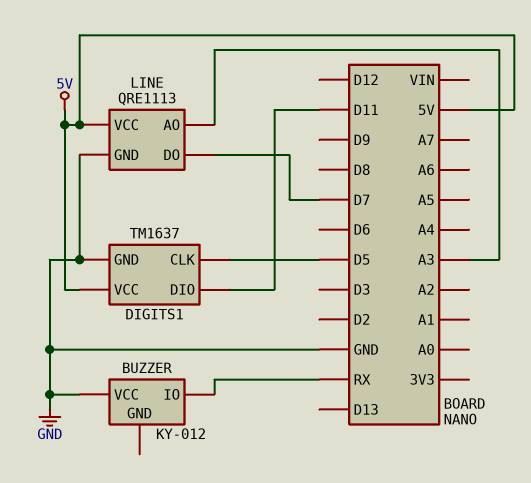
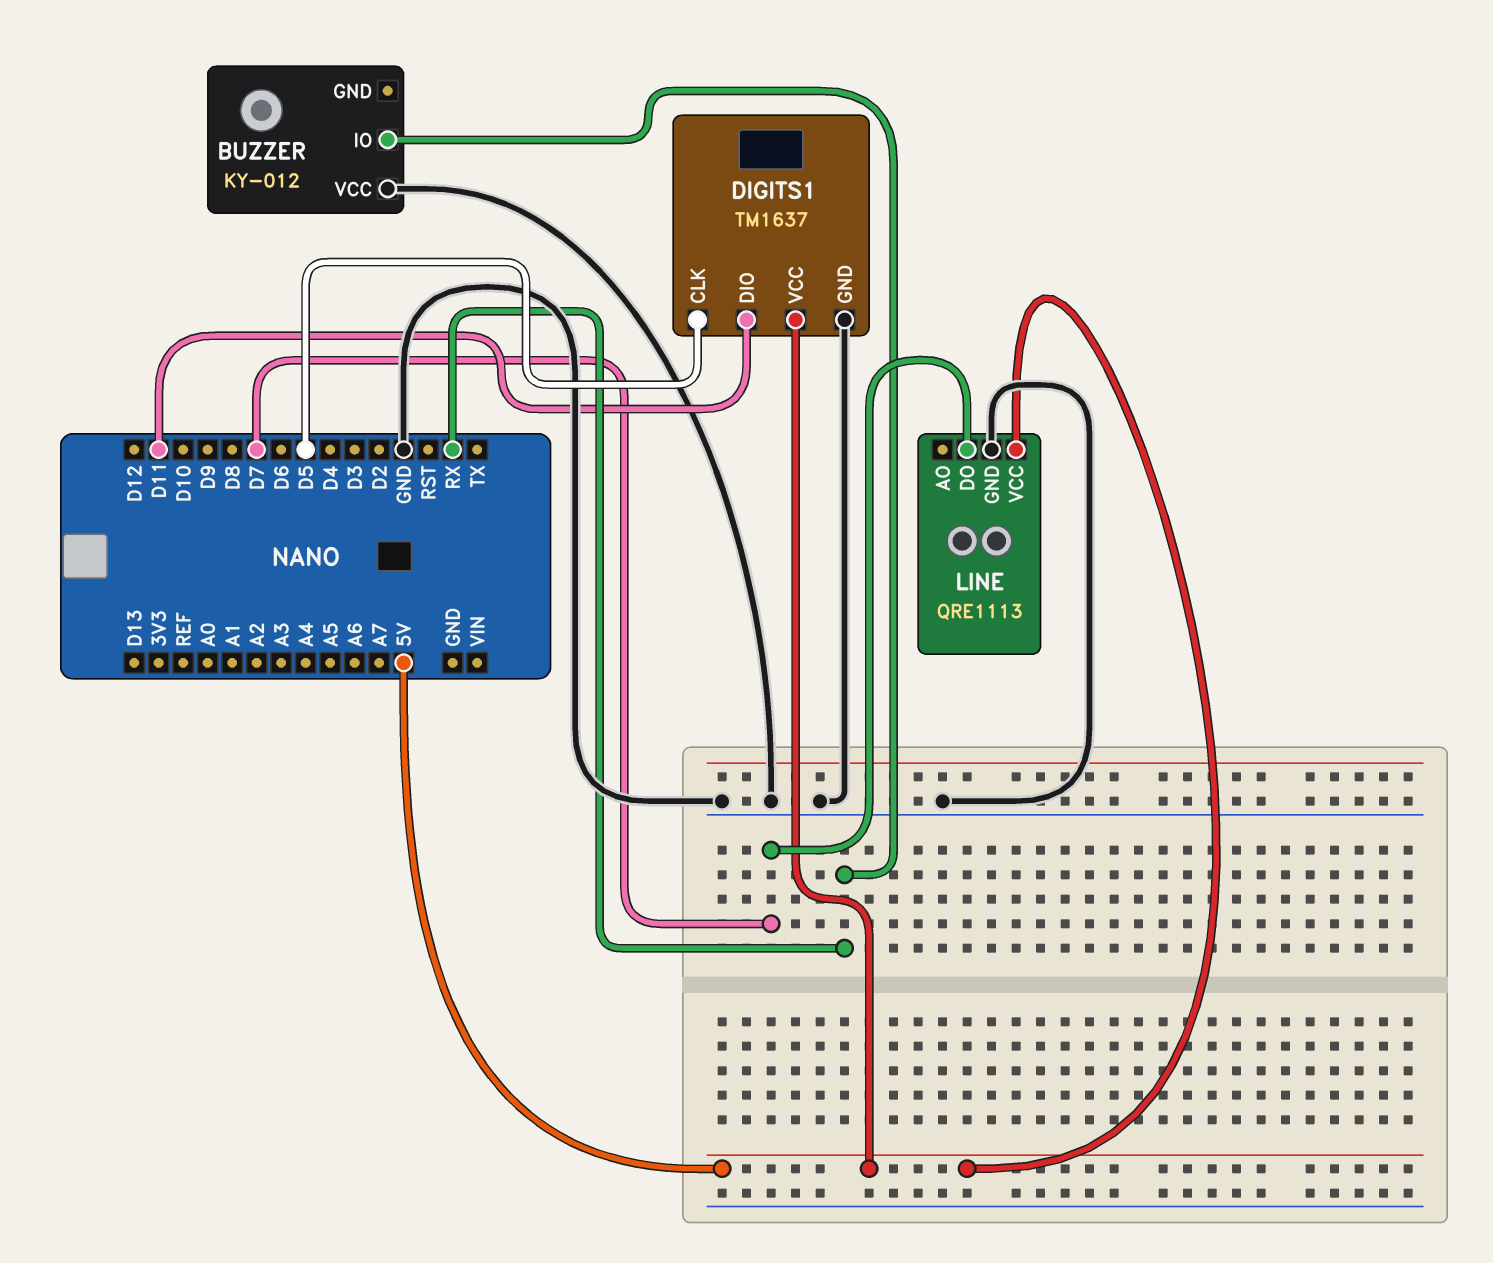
LINE pin AO: A3 -> none

